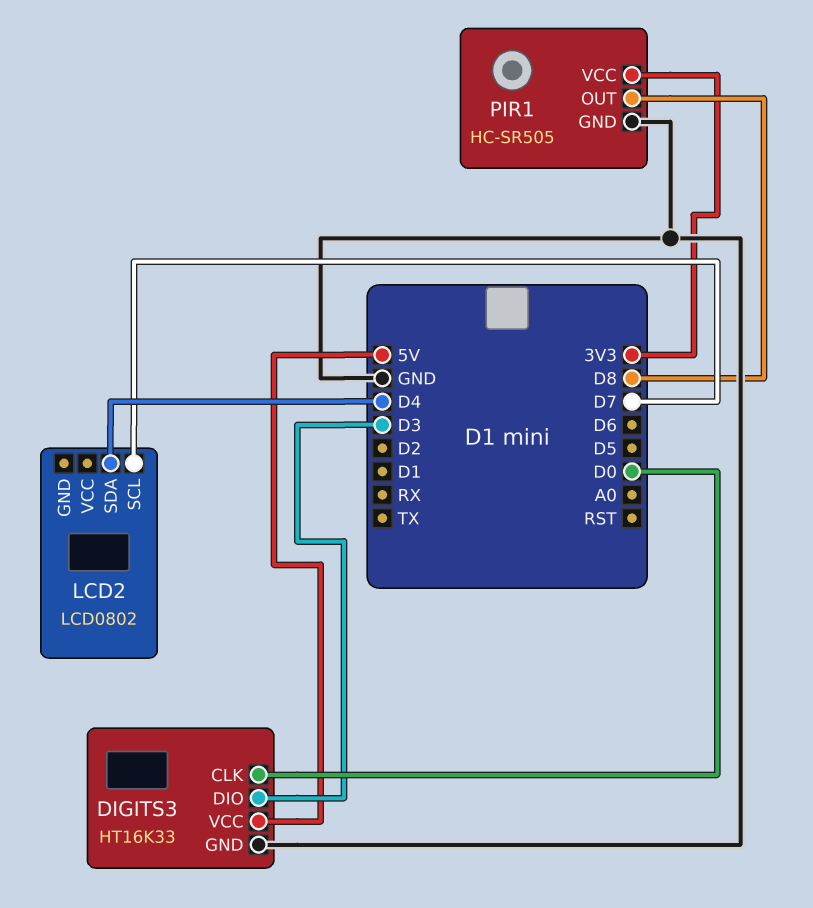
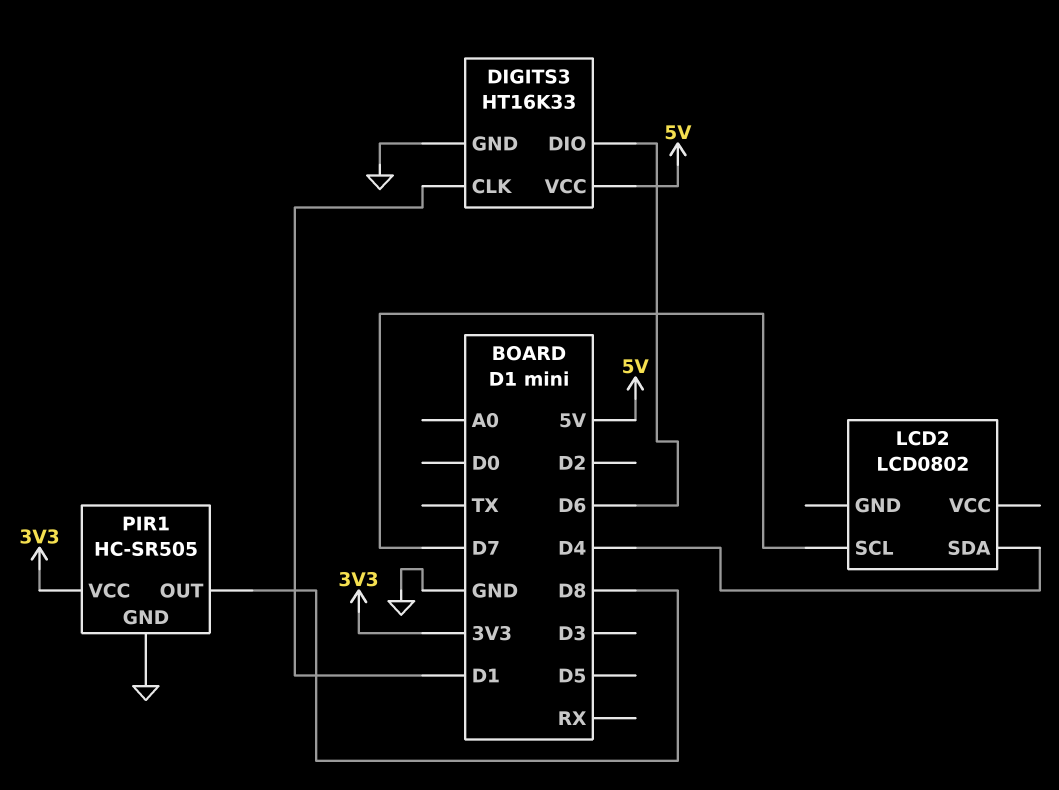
DIGITS3 pin CLK: D0 -> D1
DIGITS3 pin DIO: D3 -> D6

